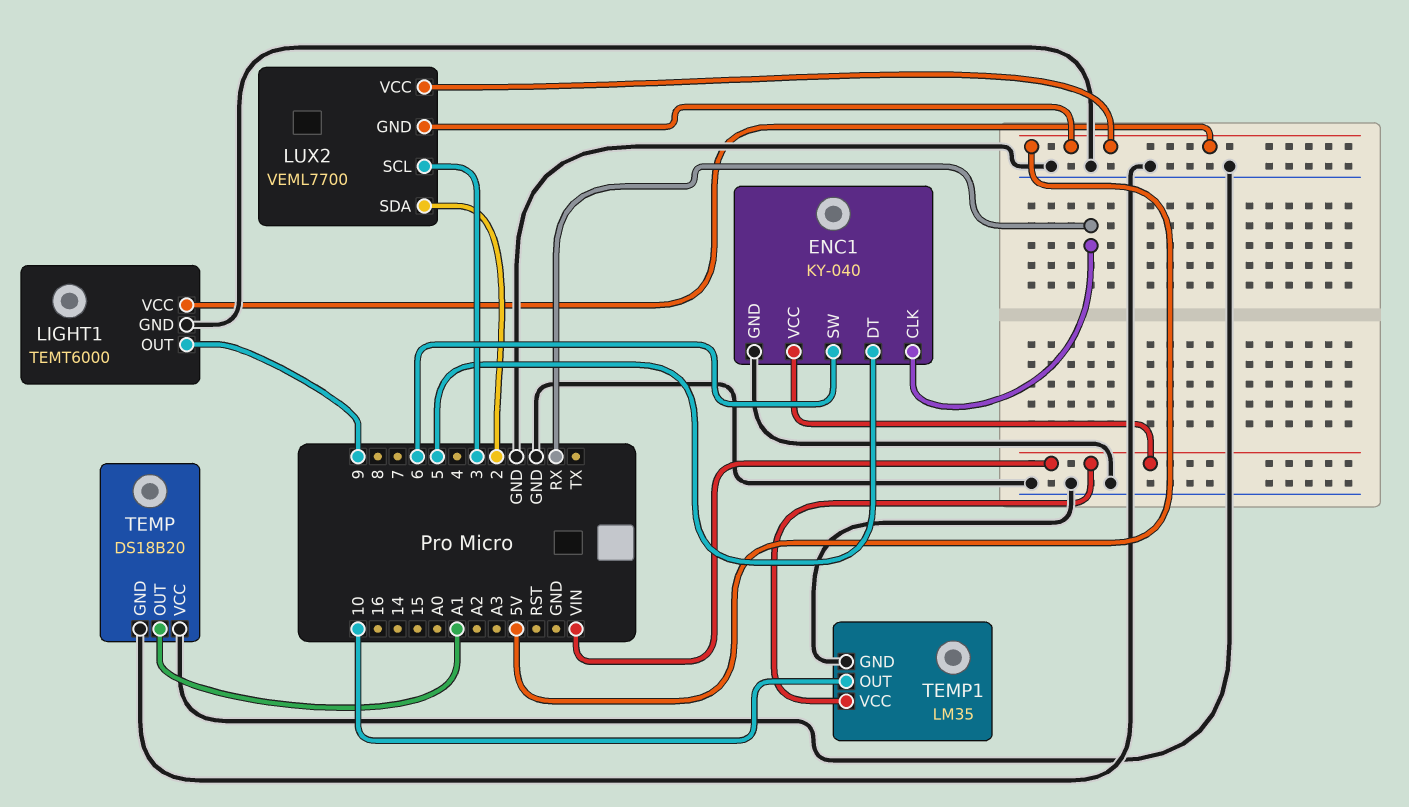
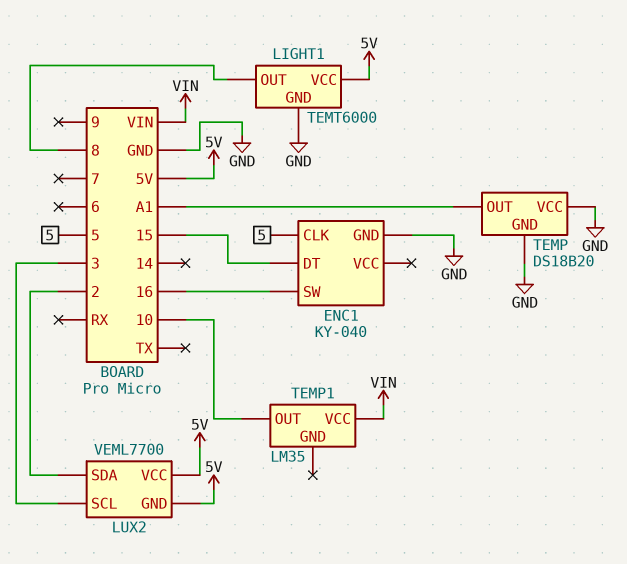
ENC1 pin CLK: RX -> 5
ENC1 pin DT: 5 -> 15
ENC1 pin SW: 6 -> 16
ENC1 pin VCC: VIN -> none
LIGHT1 pin OUT: 9 -> 8
TEMP1 pin GND: GND -> none

